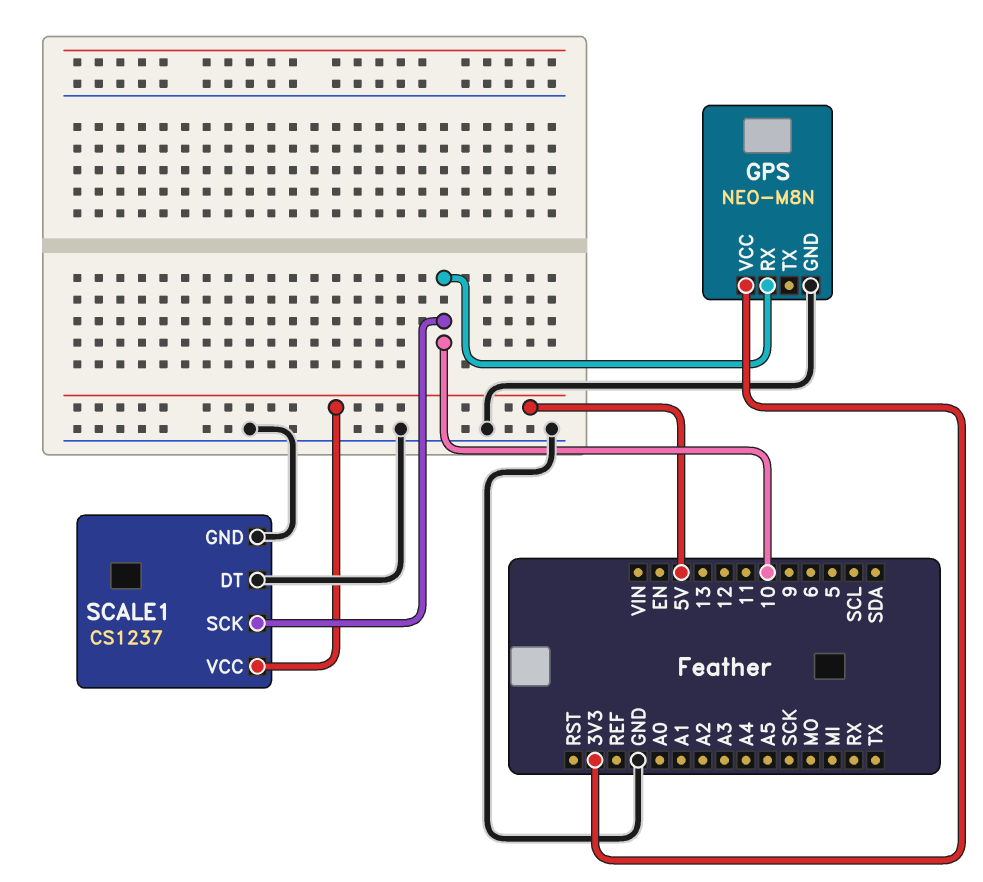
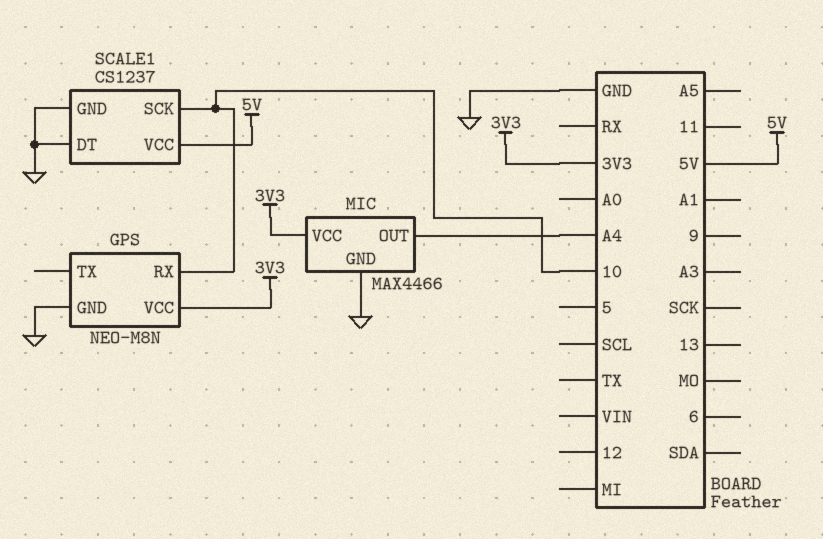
MIC: none -> MAX4466
MIC pin GND: none -> GND
MIC pin OUT: none -> A4
MIC pin VCC: none -> 3V3

